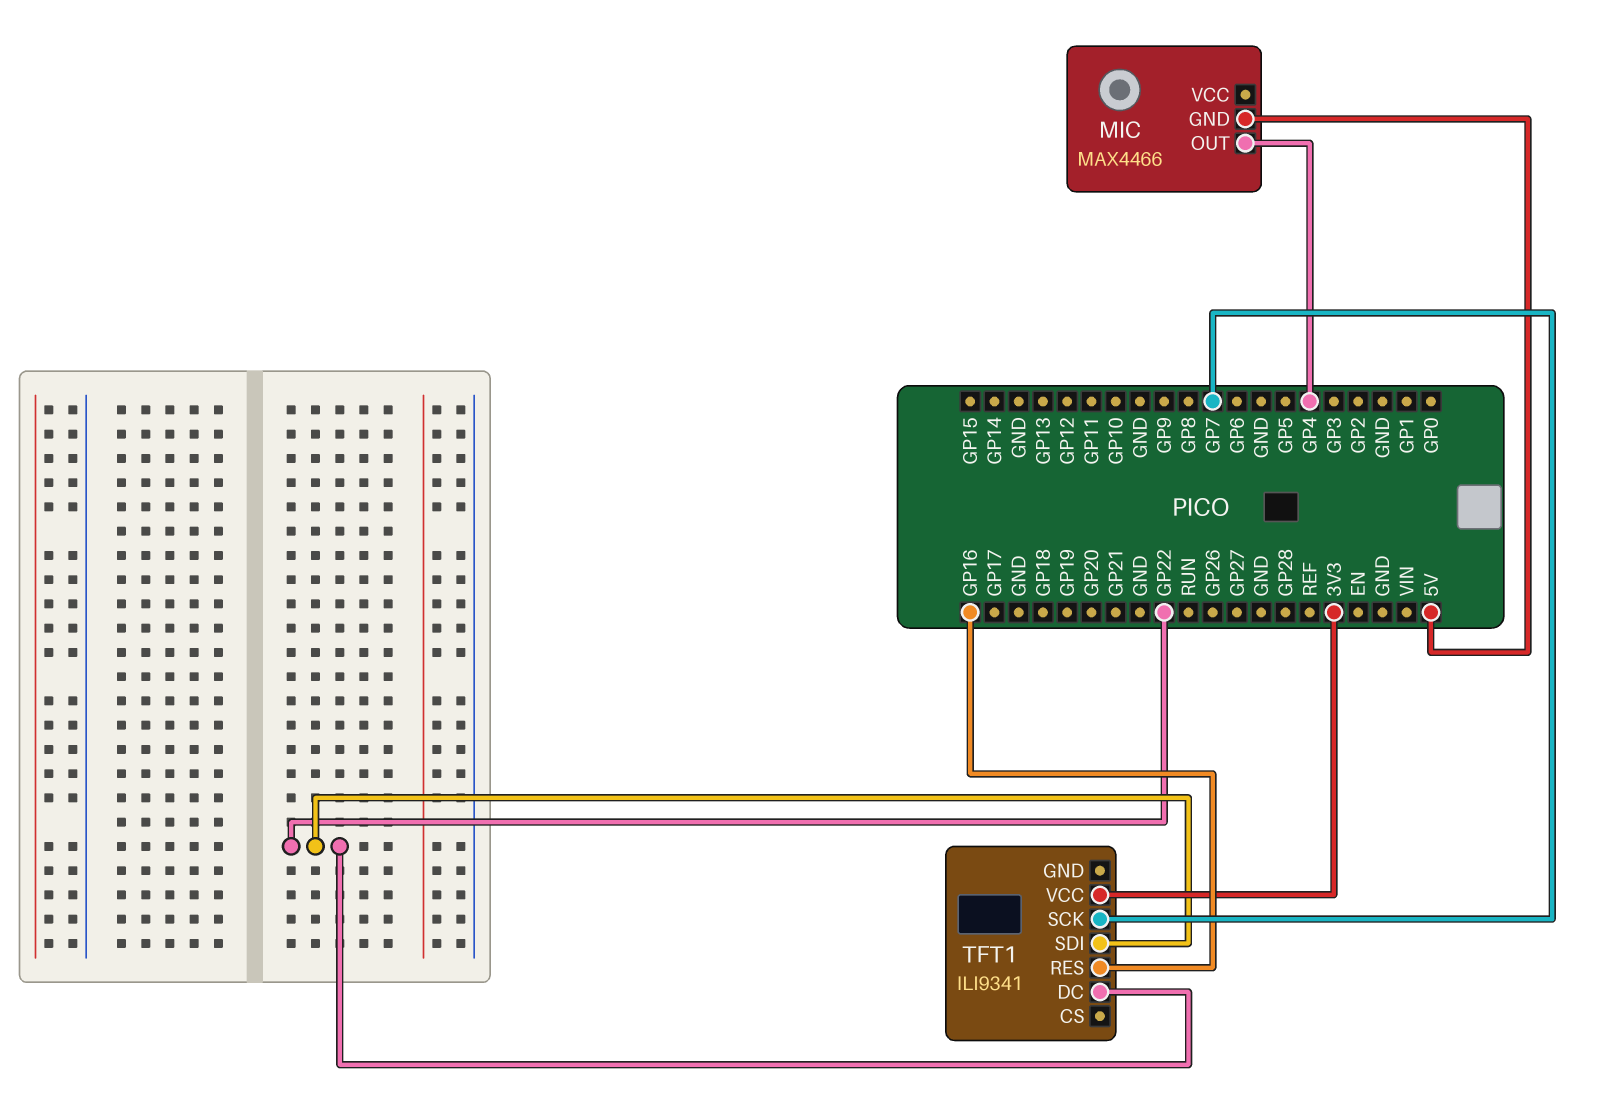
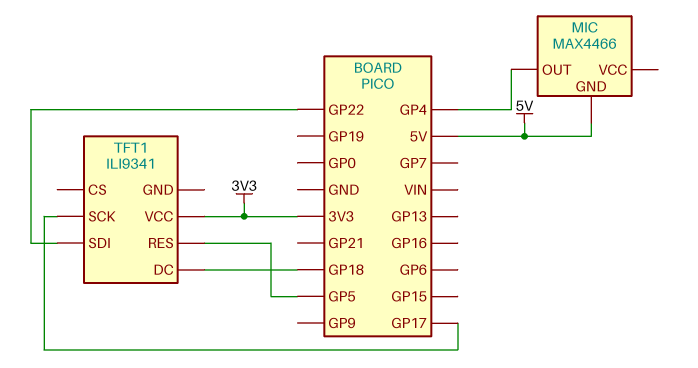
TFT1 pin DC: GP22 -> GP18
TFT1 pin RES: GP16 -> GP5
TFT1 pin SCK: GP7 -> GP17

